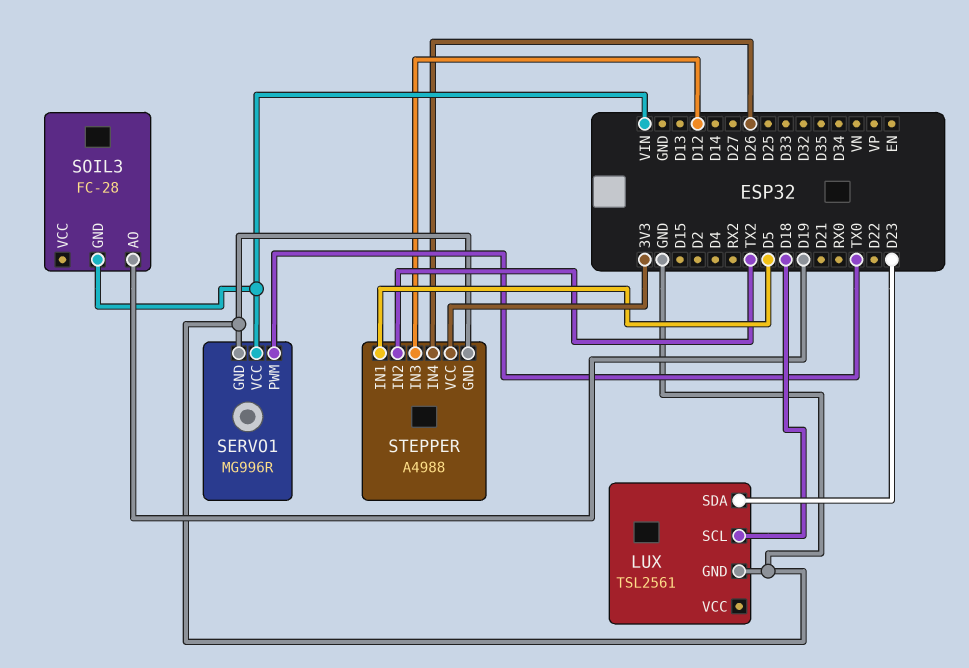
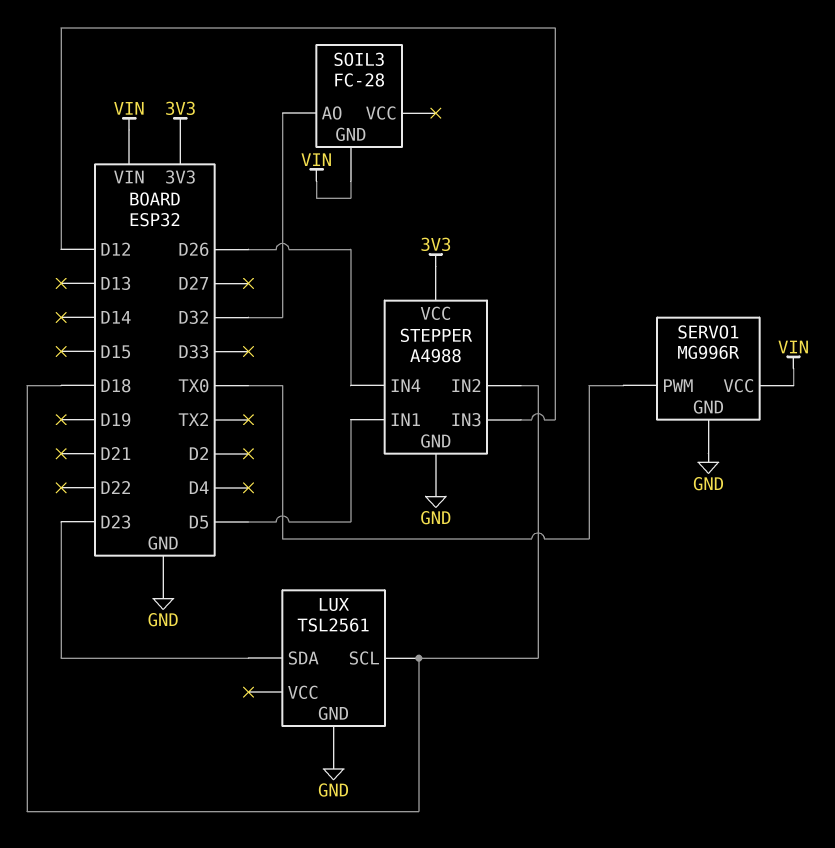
SOIL3 pin AO: D19 -> D32
STEPPER pin IN2: TX2 -> D18

